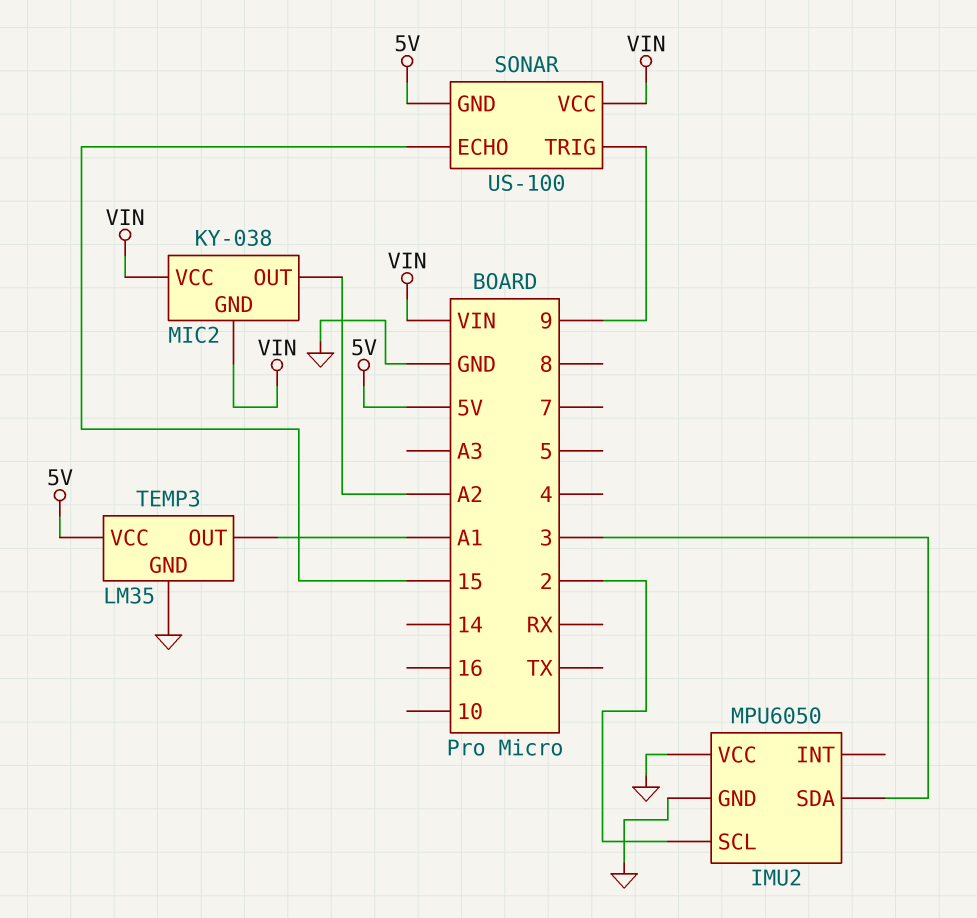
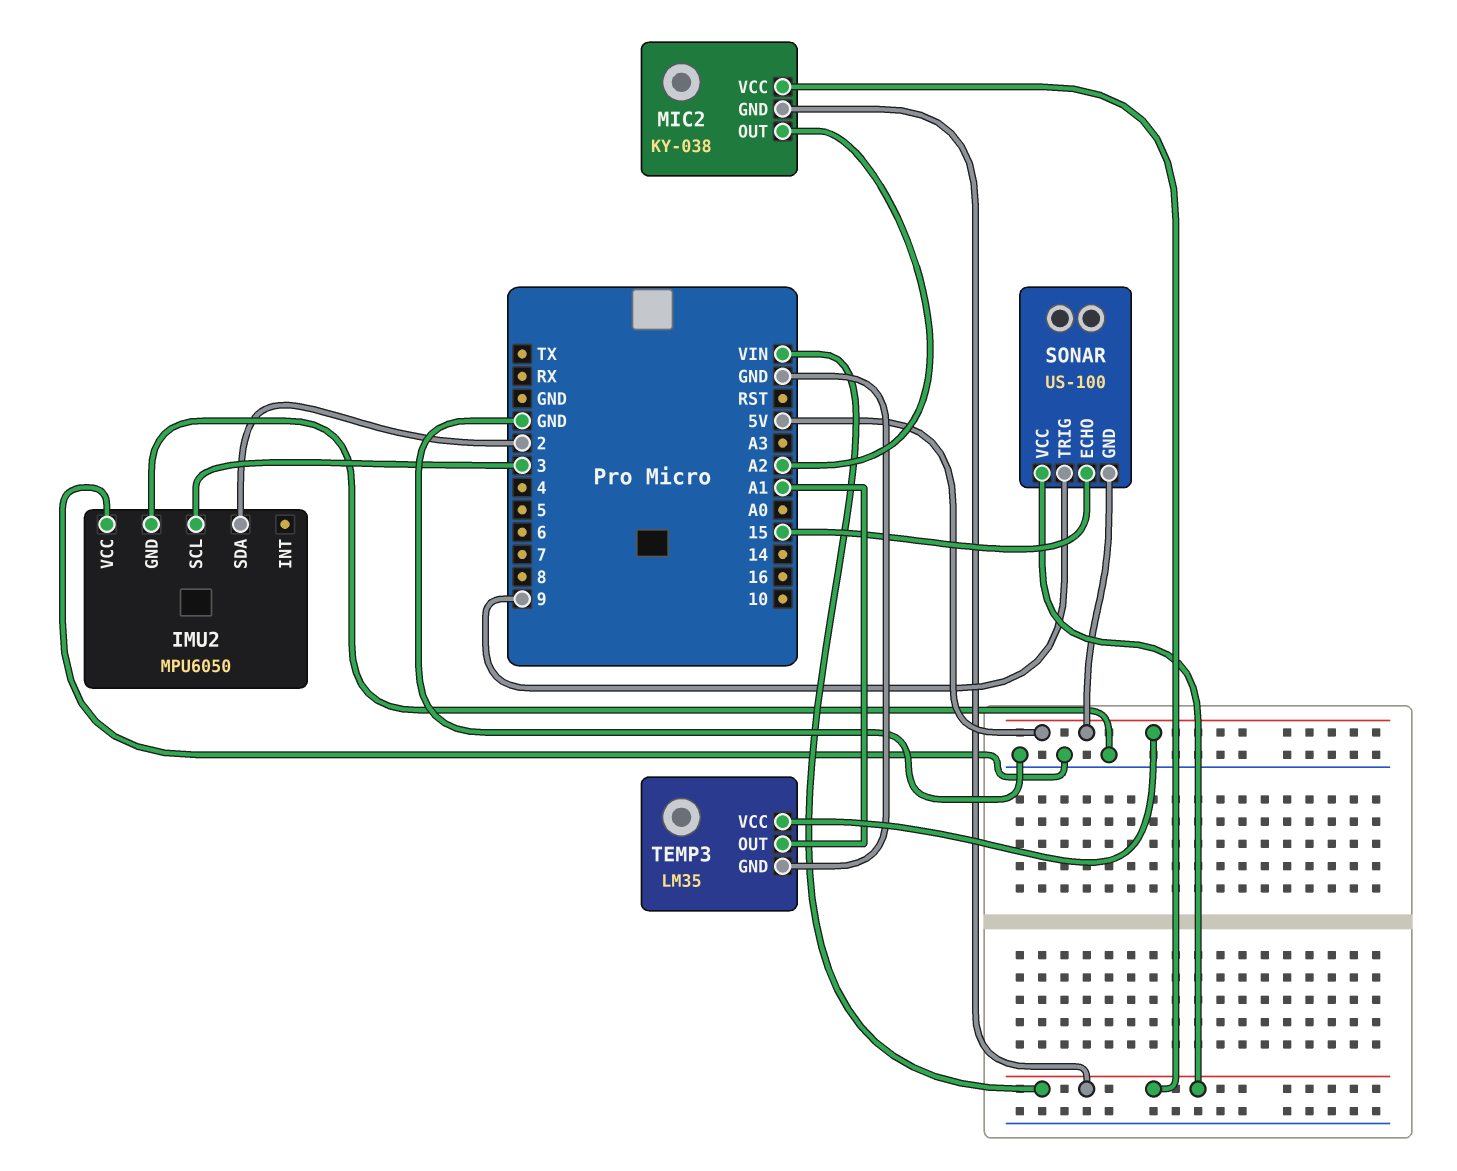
IMU2 pin SCL: 2 -> 3
IMU2 pin SDA: 3 -> 2

